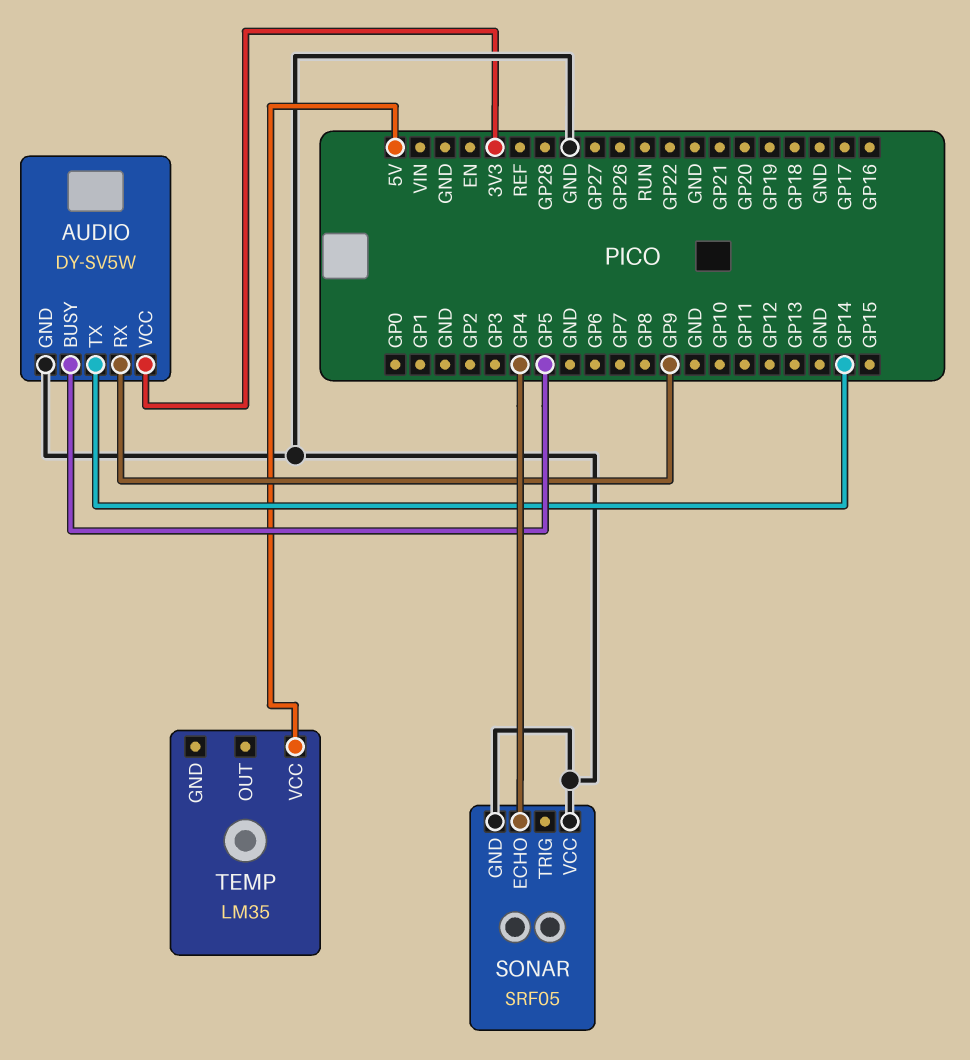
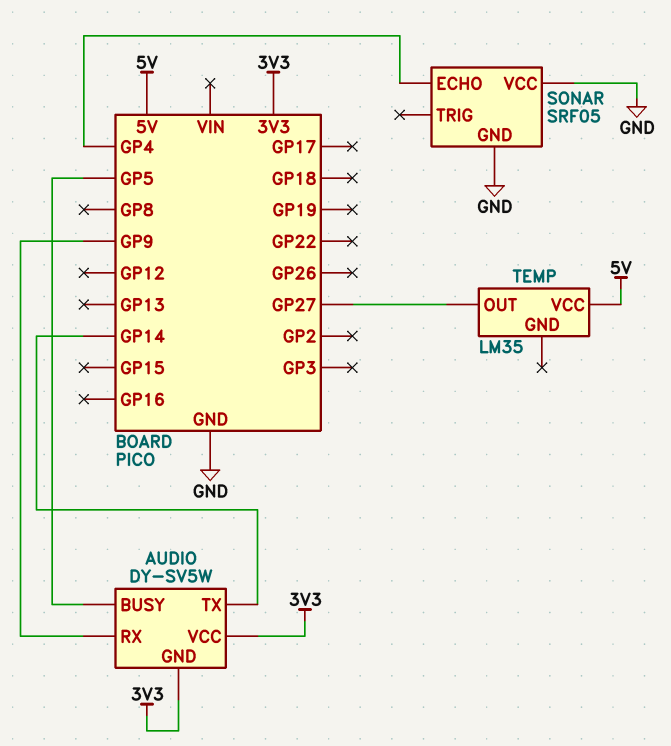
AUDIO pin GND: GND -> 3V3
TEMP pin OUT: none -> GP27

